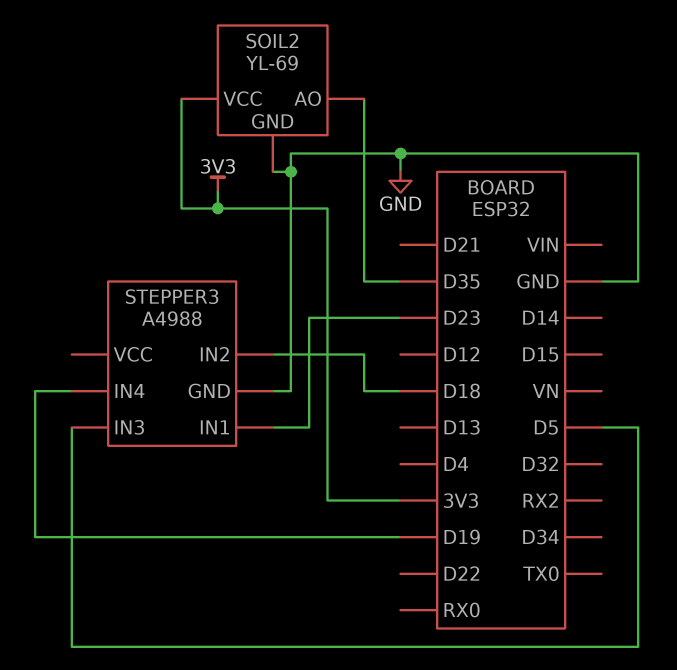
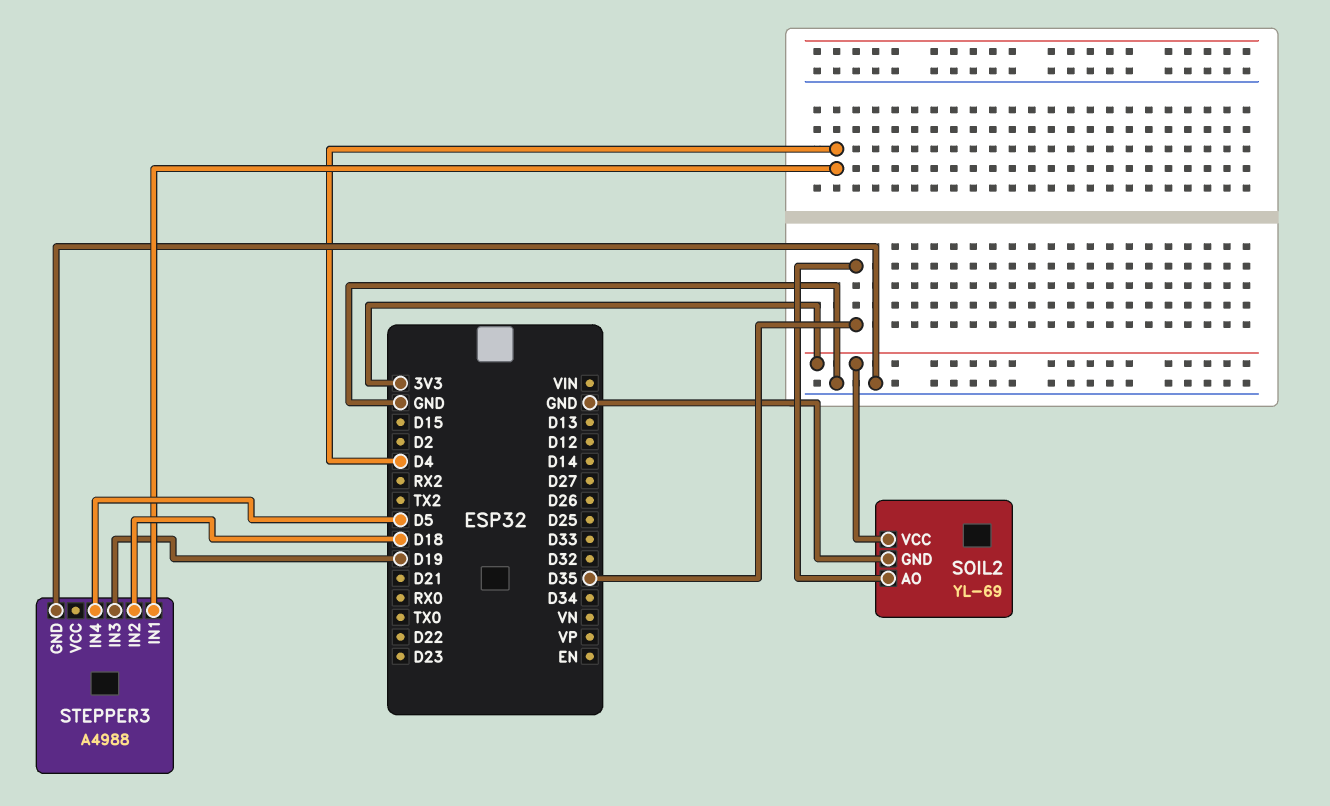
STEPPER3 pin IN1: D23 -> D4
STEPPER3 pin IN3: D5 -> D19
STEPPER3 pin IN4: D19 -> D5

